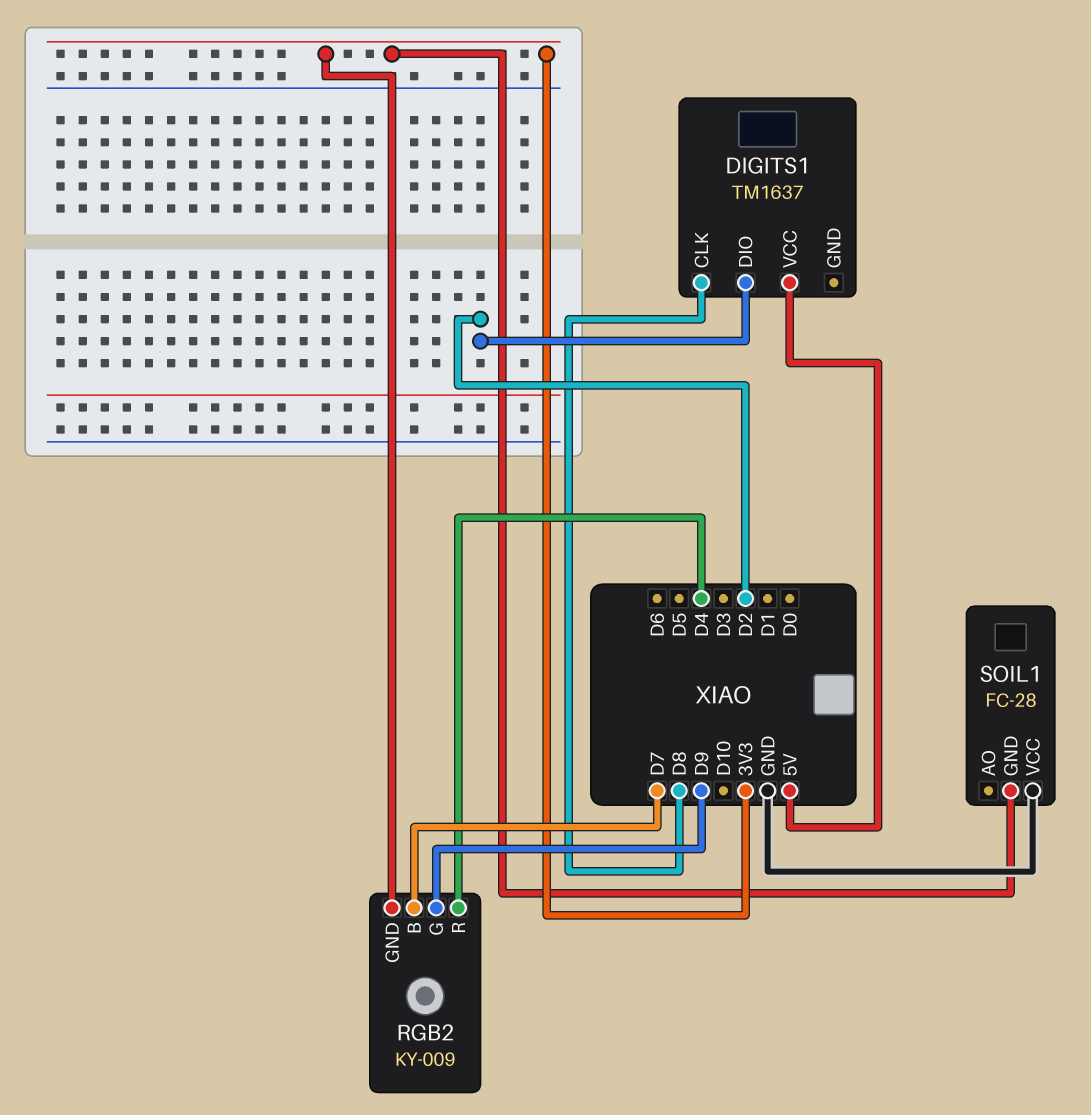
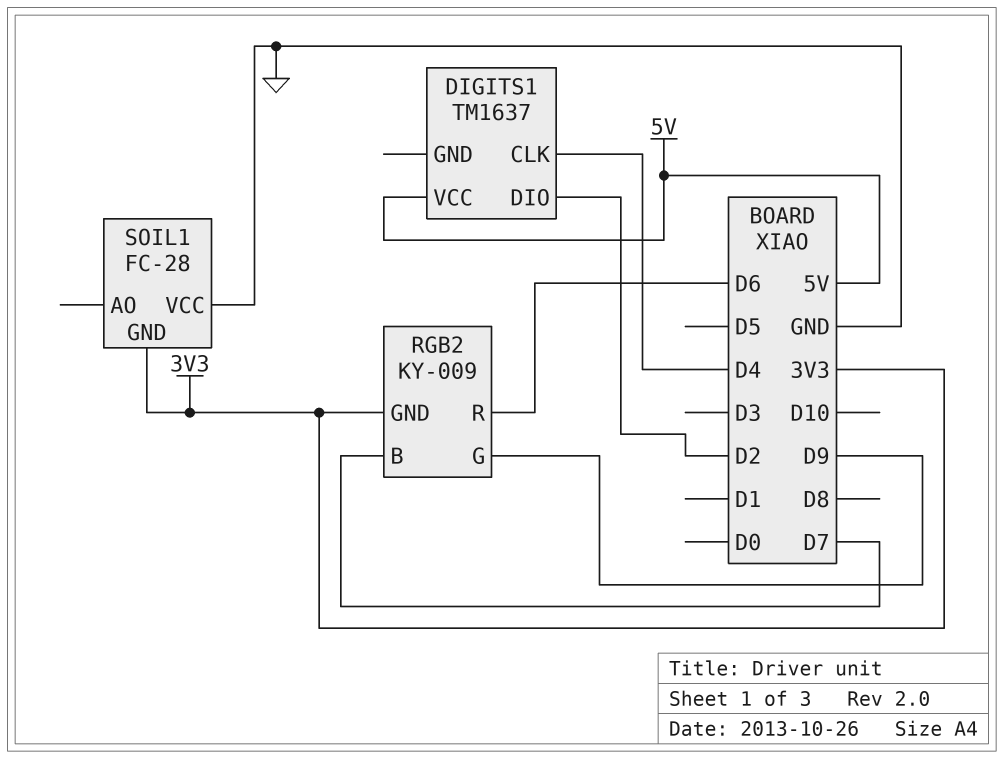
DIGITS1 pin CLK: D8 -> D4
RGB2 pin R: D4 -> D6

